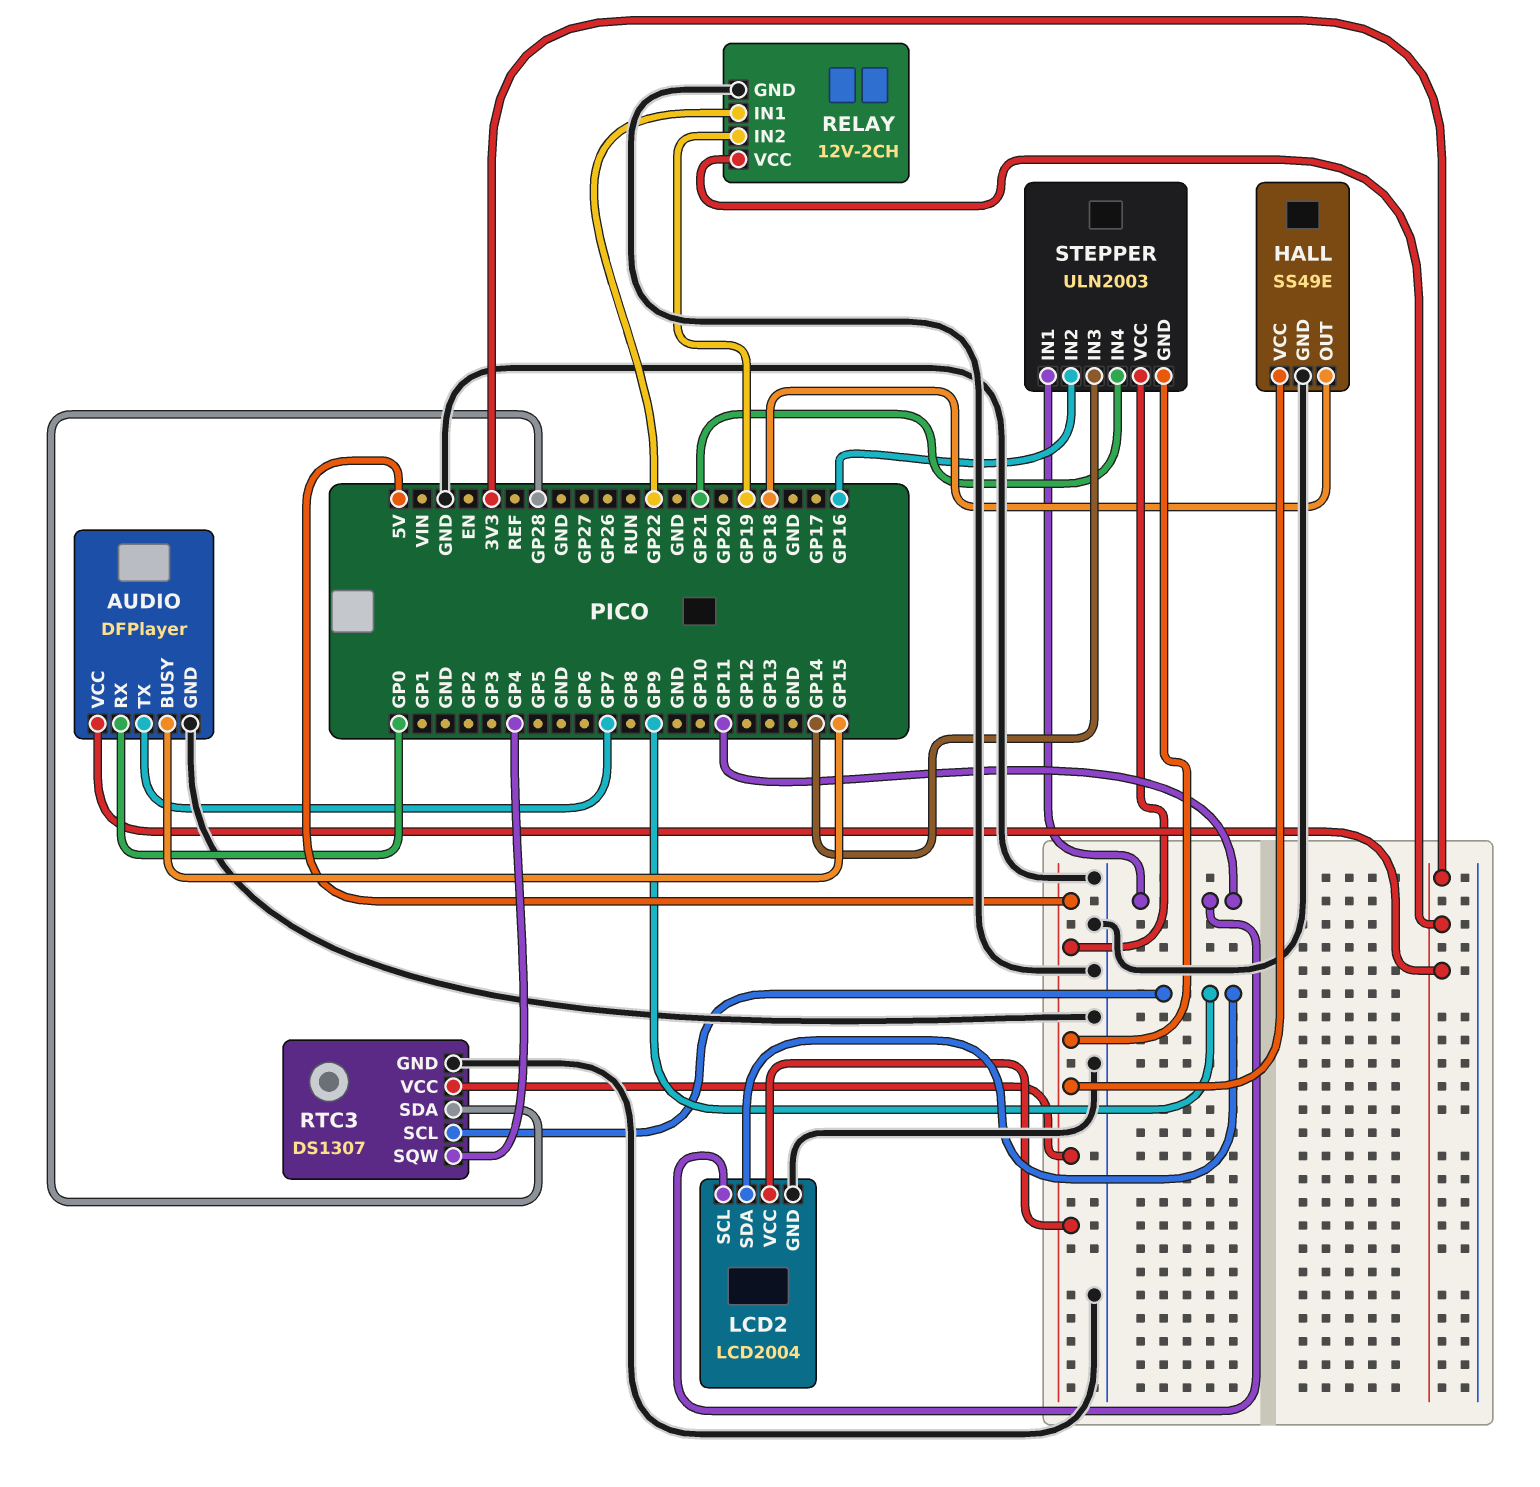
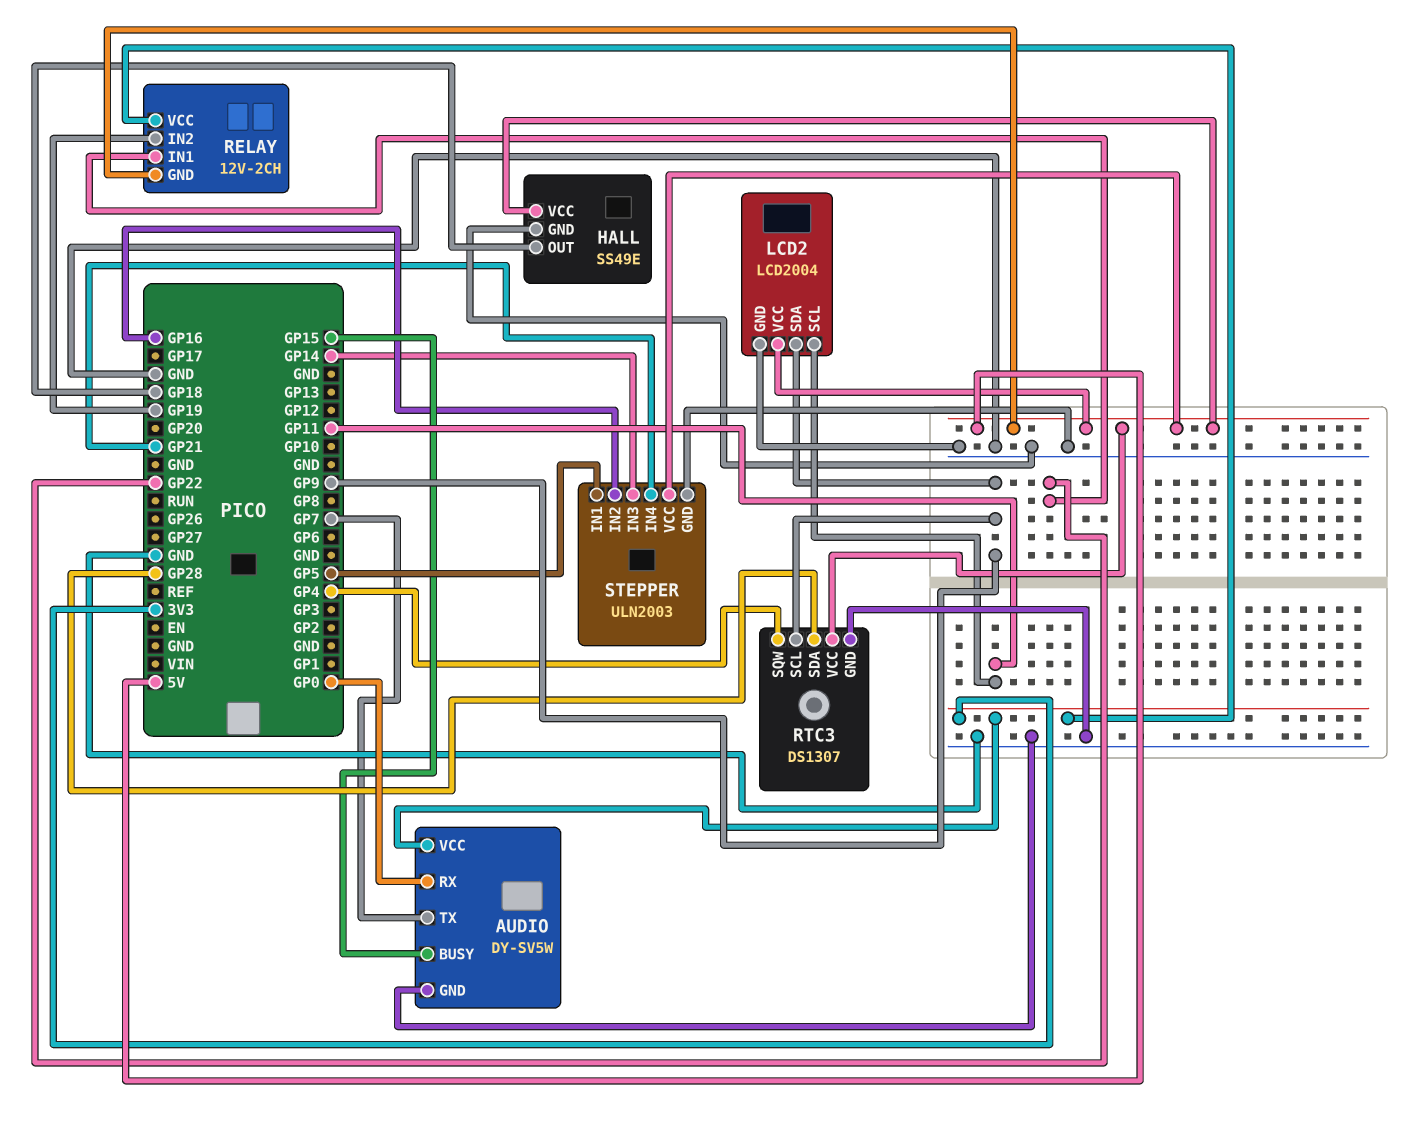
AUDIO: DFPlayer -> DY-SV5W
RELAY pin GND: GND -> 5V
STEPPER pin GND: 5V -> GND
STEPPER pin IN1: GP11 -> GP5

